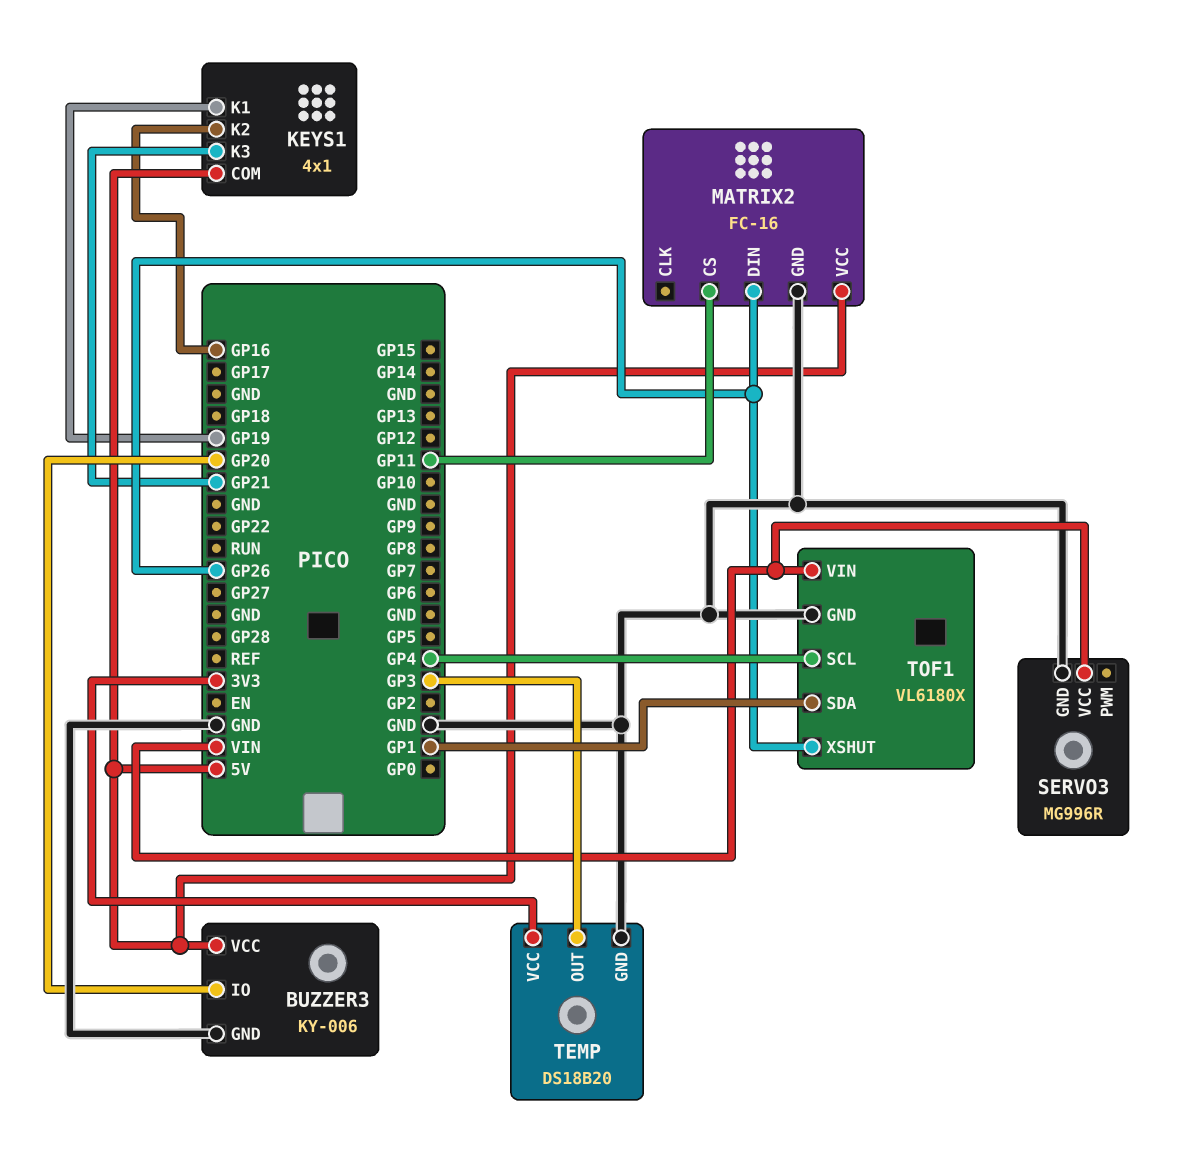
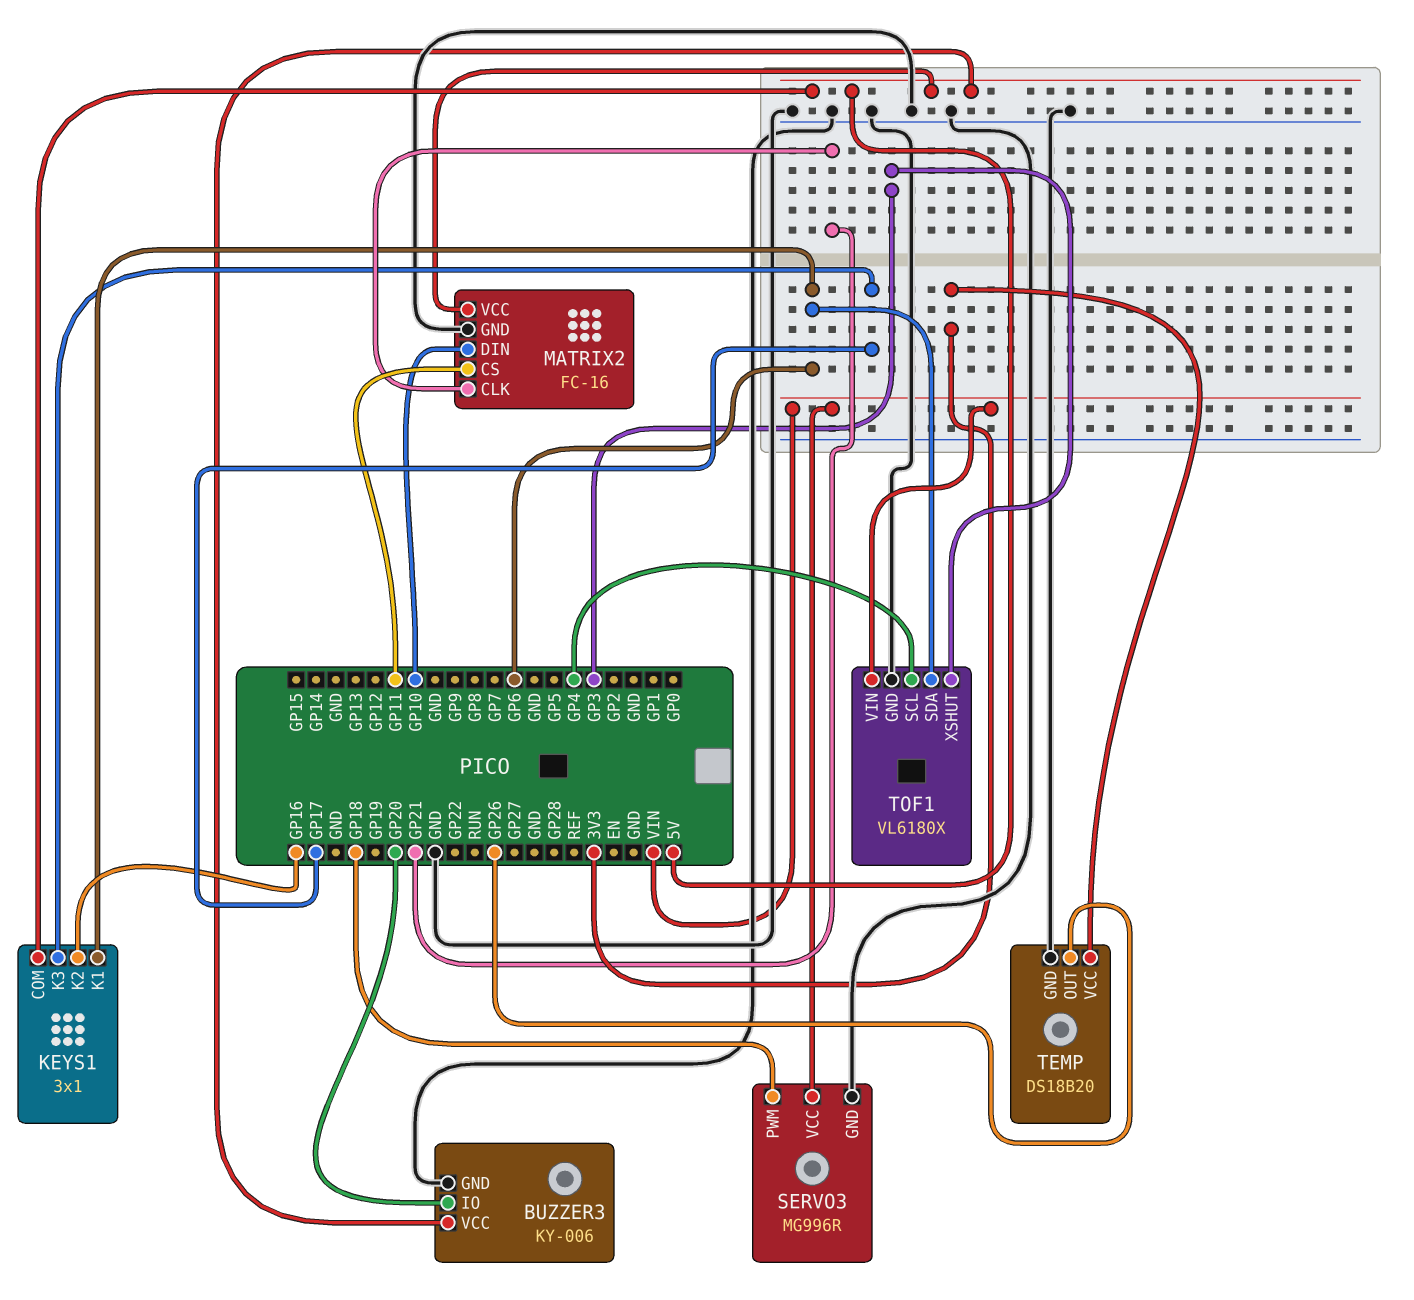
KEYS1: 4x1 -> 3x1
KEYS1 pin K1: GP19 -> GP6
KEYS1 pin K3: GP21 -> GP17
MATRIX2 pin CLK: none -> GP21
MATRIX2 pin DIN: GP26 -> GP10
SERVO3 pin PWM: none -> GP18
TEMP pin OUT: GP3 -> GP26
TOF1 pin SDA: GP1 -> GP6
TOF1 pin XSHUT: GP26 -> GP3

